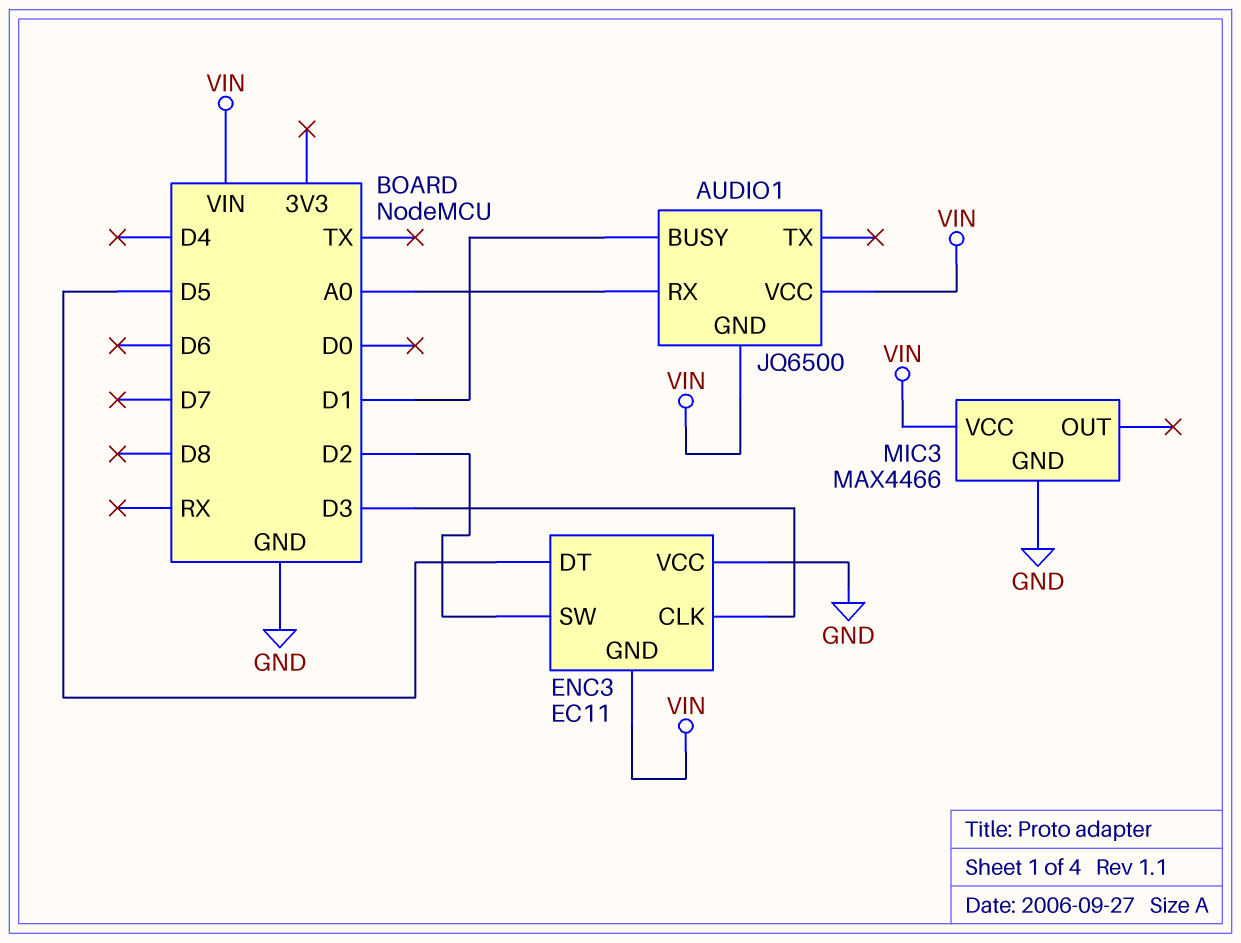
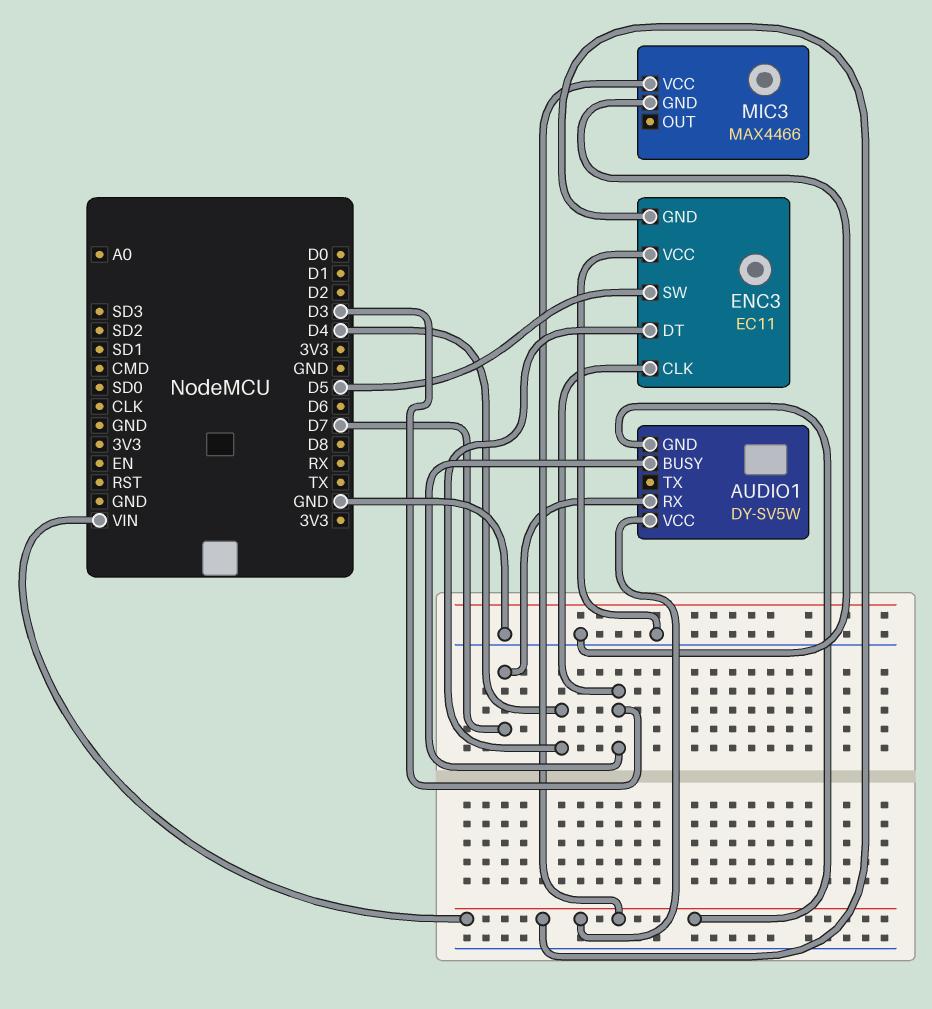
AUDIO1: JQ6500 -> DY-SV5W
AUDIO1 pin BUSY: D1 -> D3
AUDIO1 pin RX: A0 -> D7
ENC3 pin DT: D5 -> D4
ENC3 pin SW: D2 -> D5

